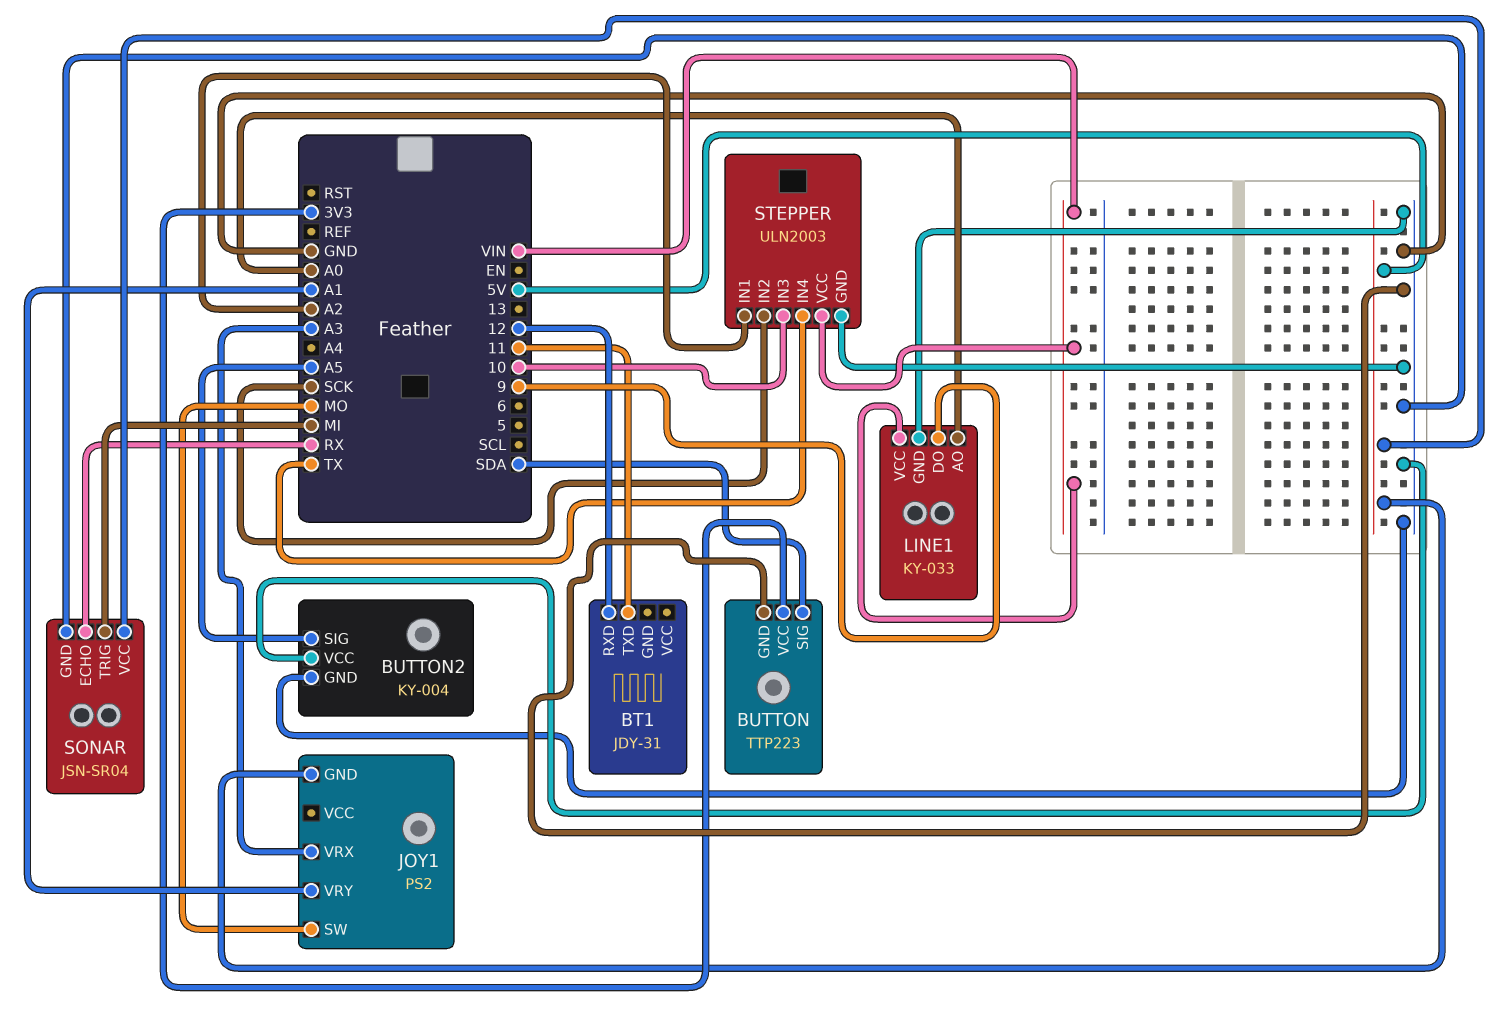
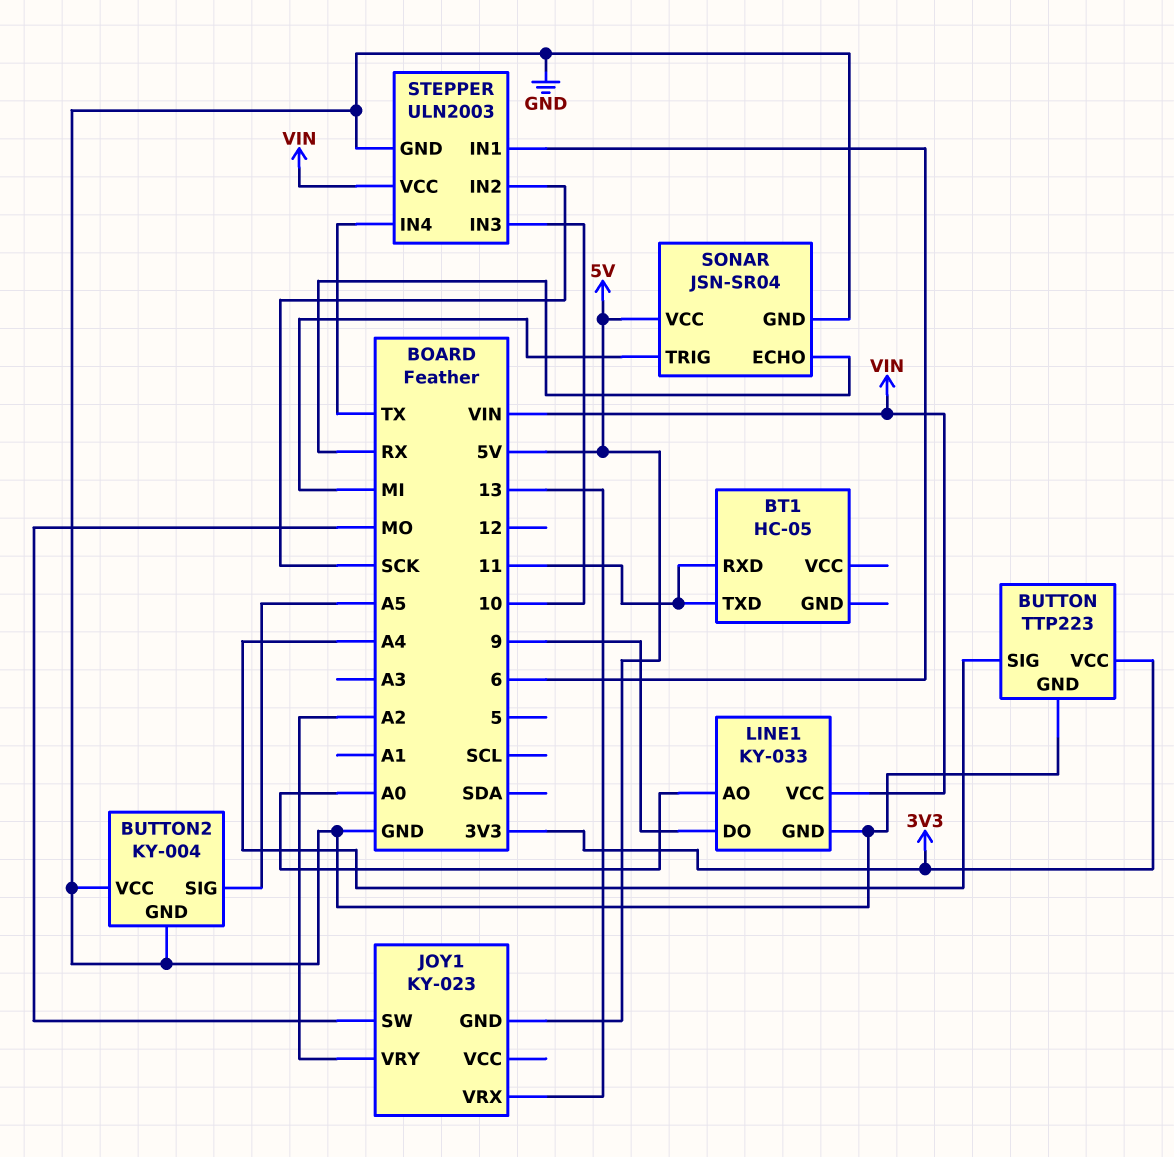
BT1: JDY-31 -> HC-05
BT1 pin RXD: 12 -> 11
BUTTON pin SIG: SDA -> A4
JOY1: PS2 -> KY-023
JOY1 pin VRX: A3 -> 13
JOY1 pin VRY: A1 -> A2
STEPPER pin IN1: A2 -> 6

